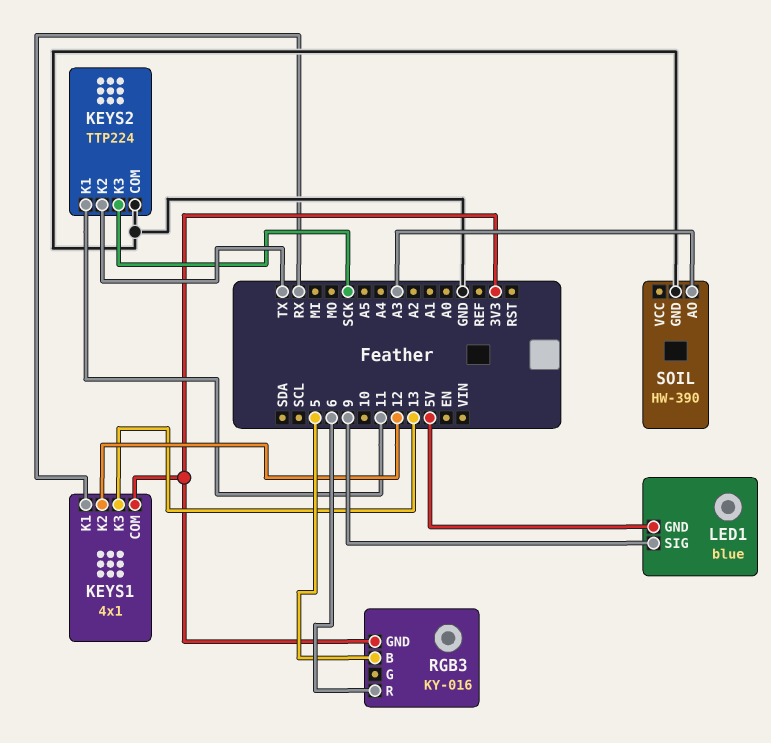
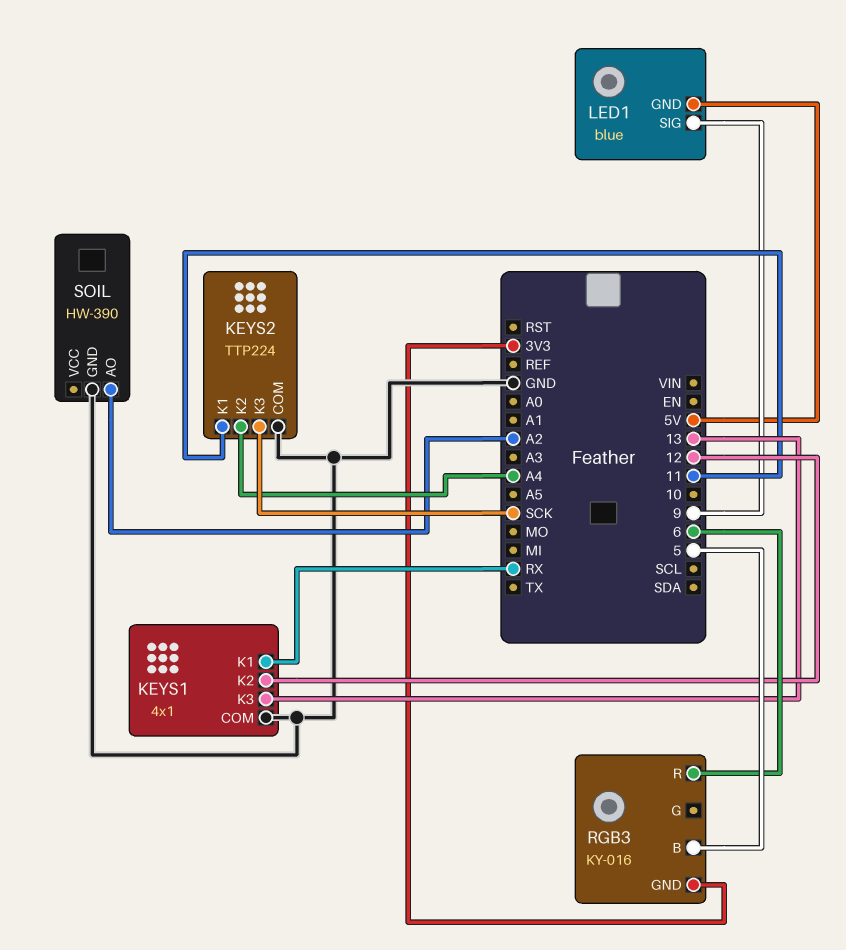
KEYS1 pin COM: 3V3 -> GND
KEYS2 pin K2: TX -> A4
SOIL pin AO: A3 -> A2

